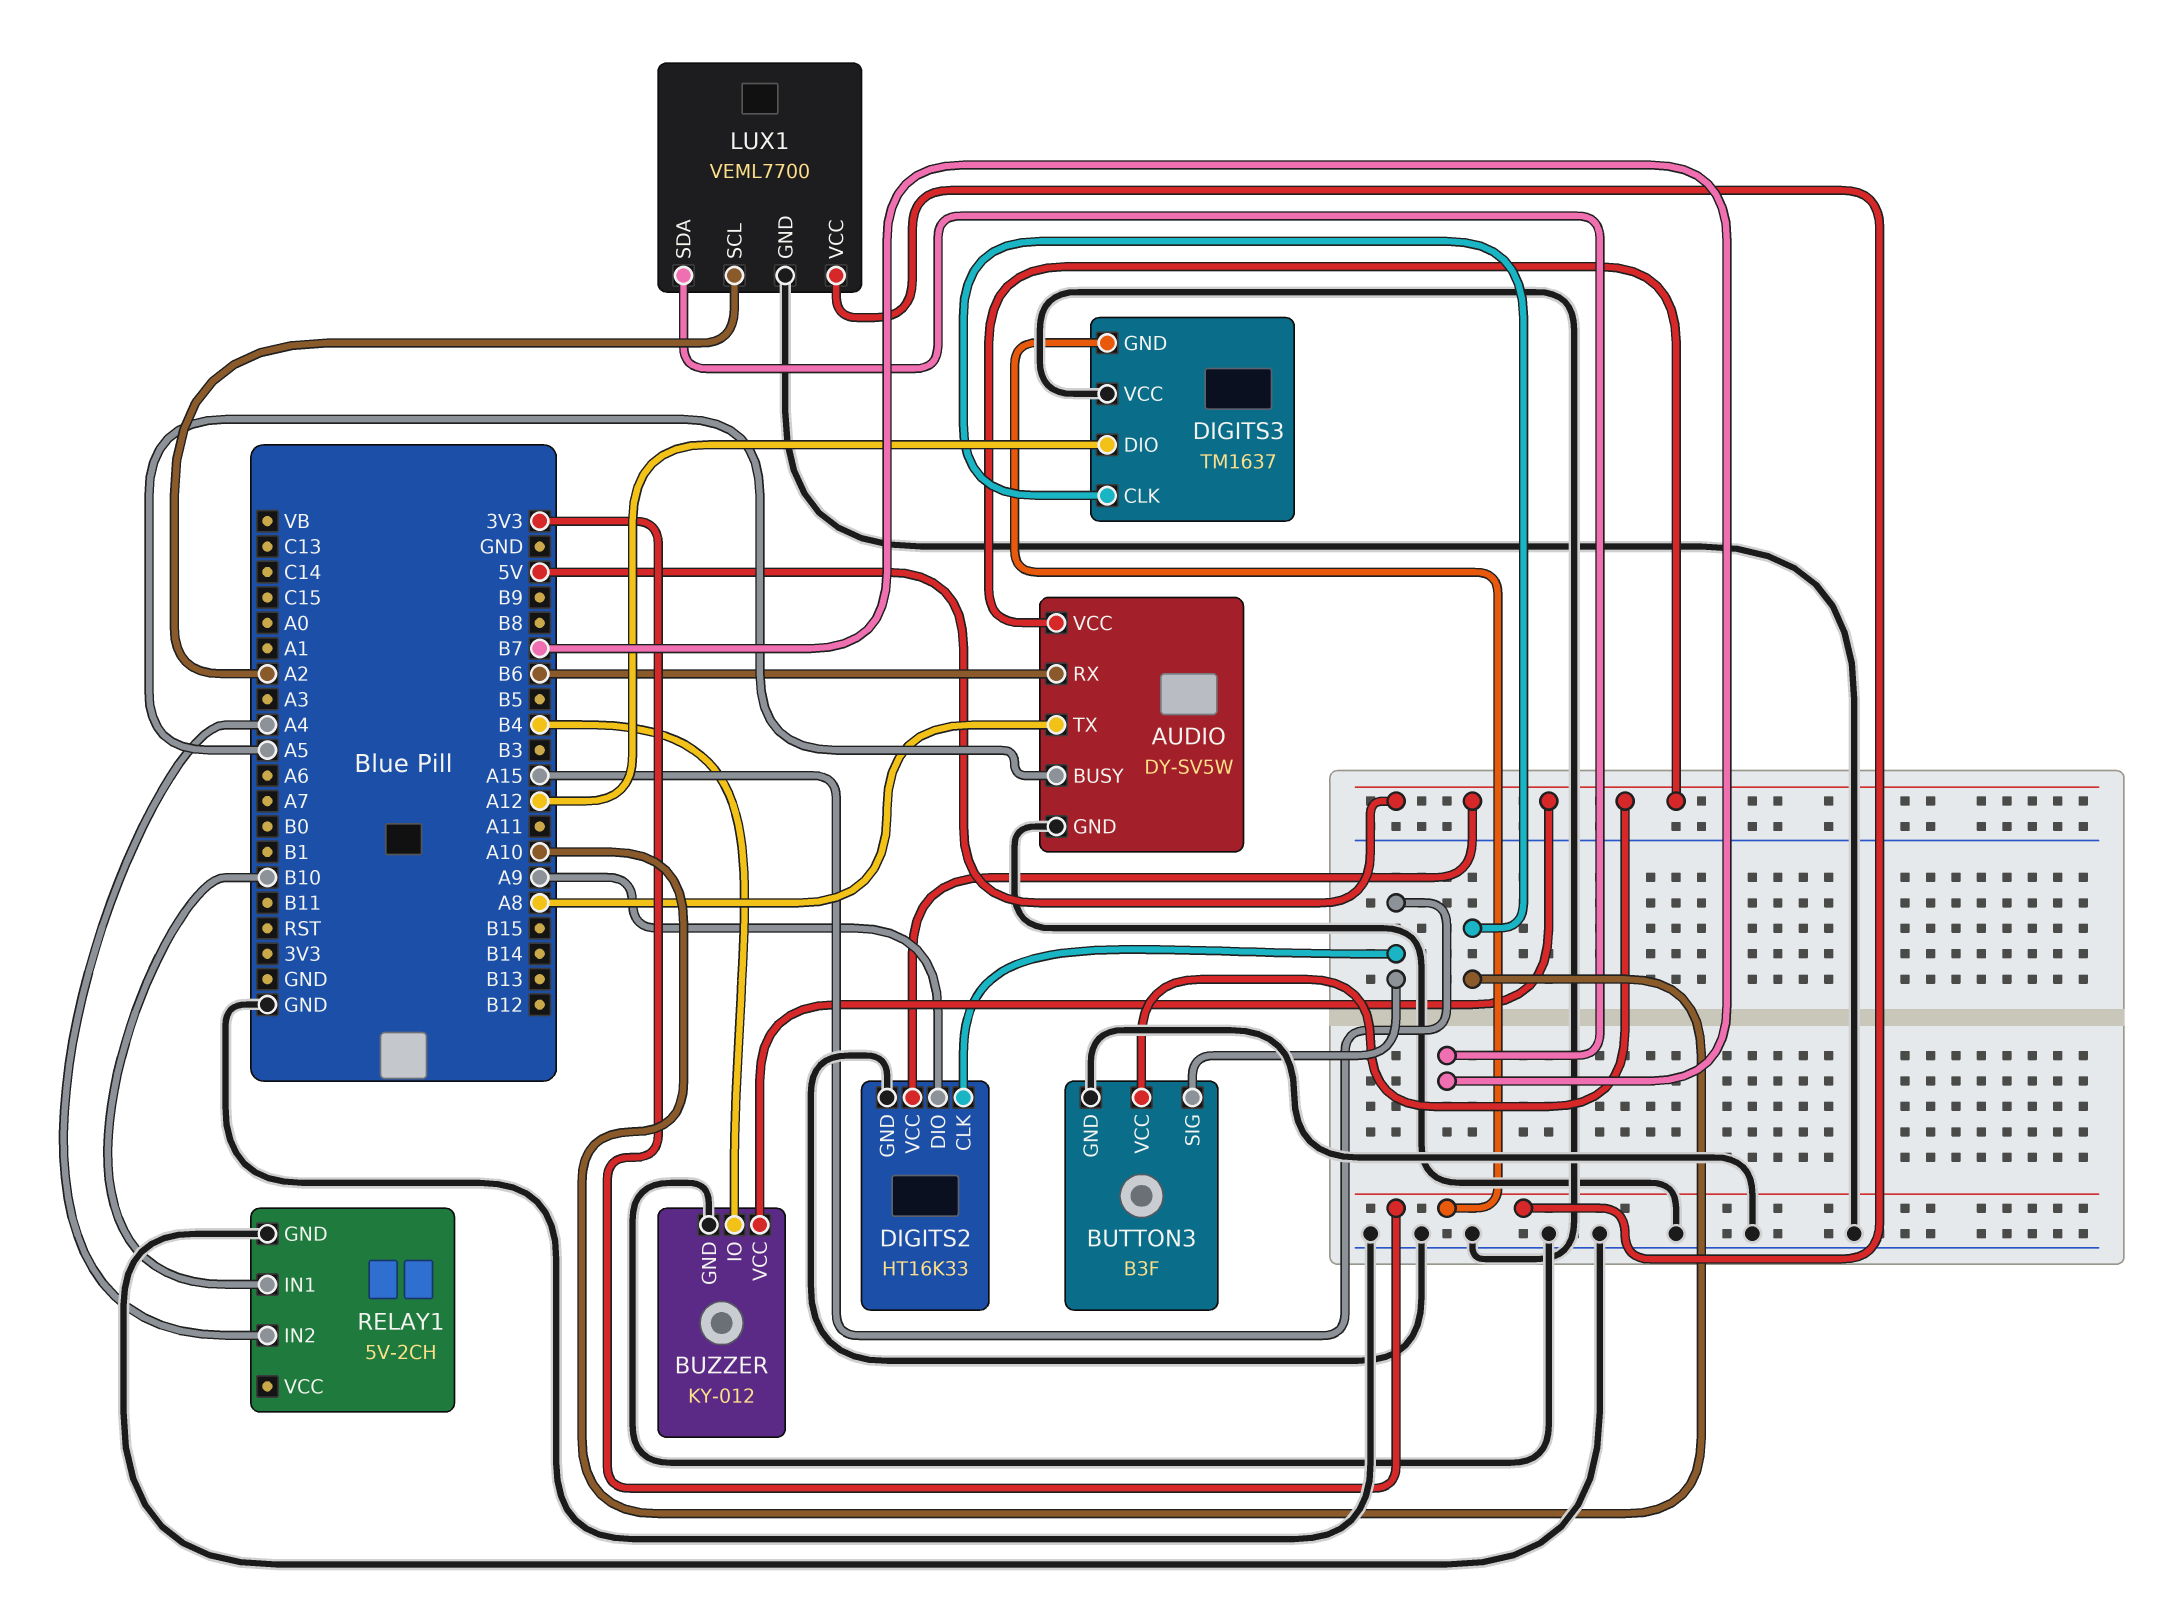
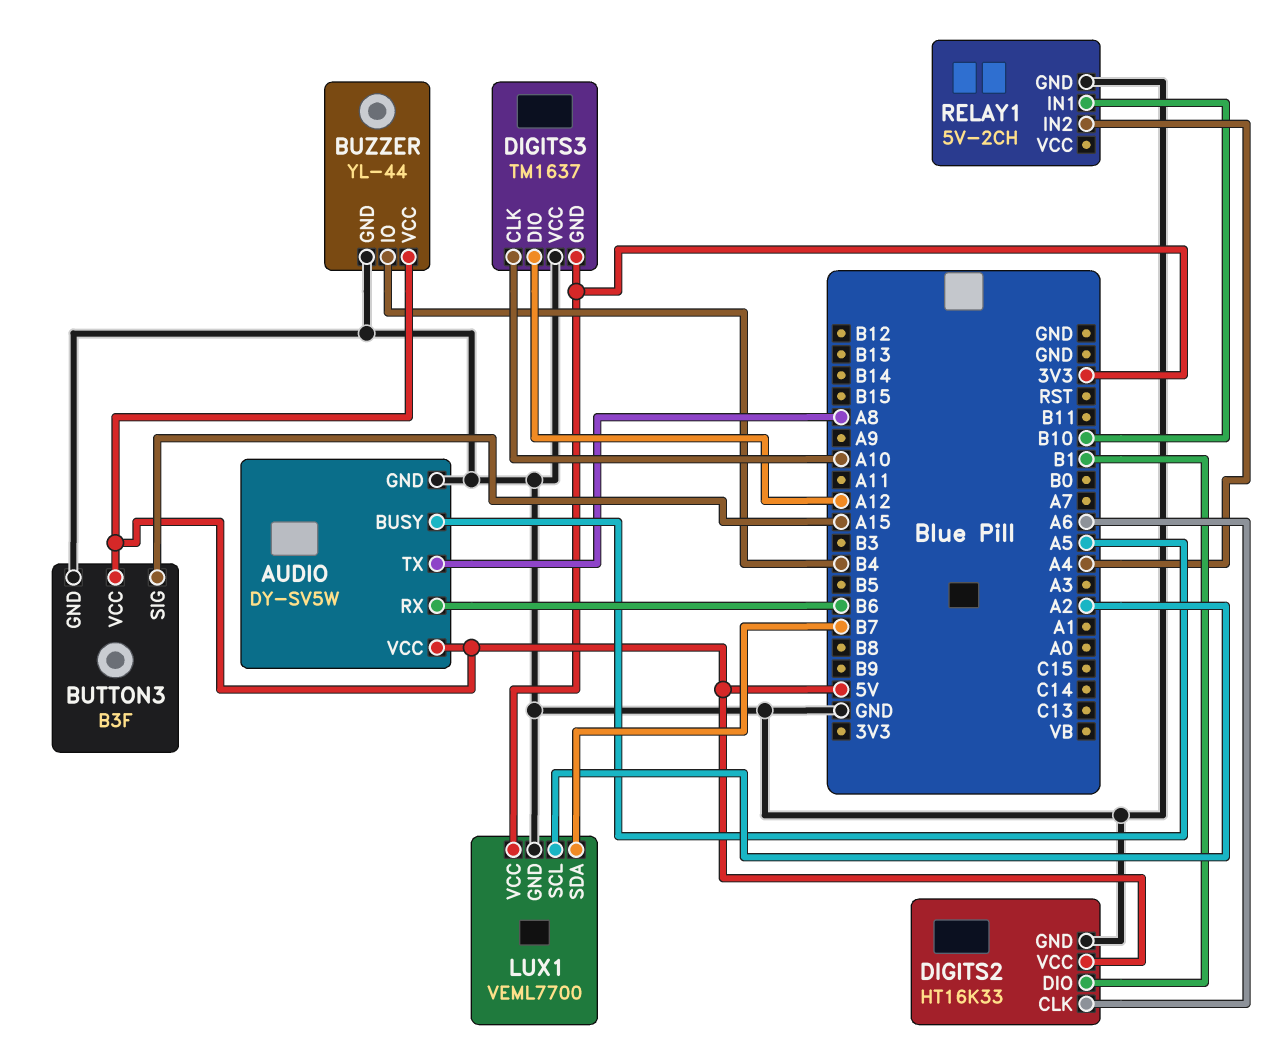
BUZZER: KY-012 -> YL-44
DIGITS2 pin CLK: A15 -> A6
DIGITS2 pin DIO: A9 -> B1

